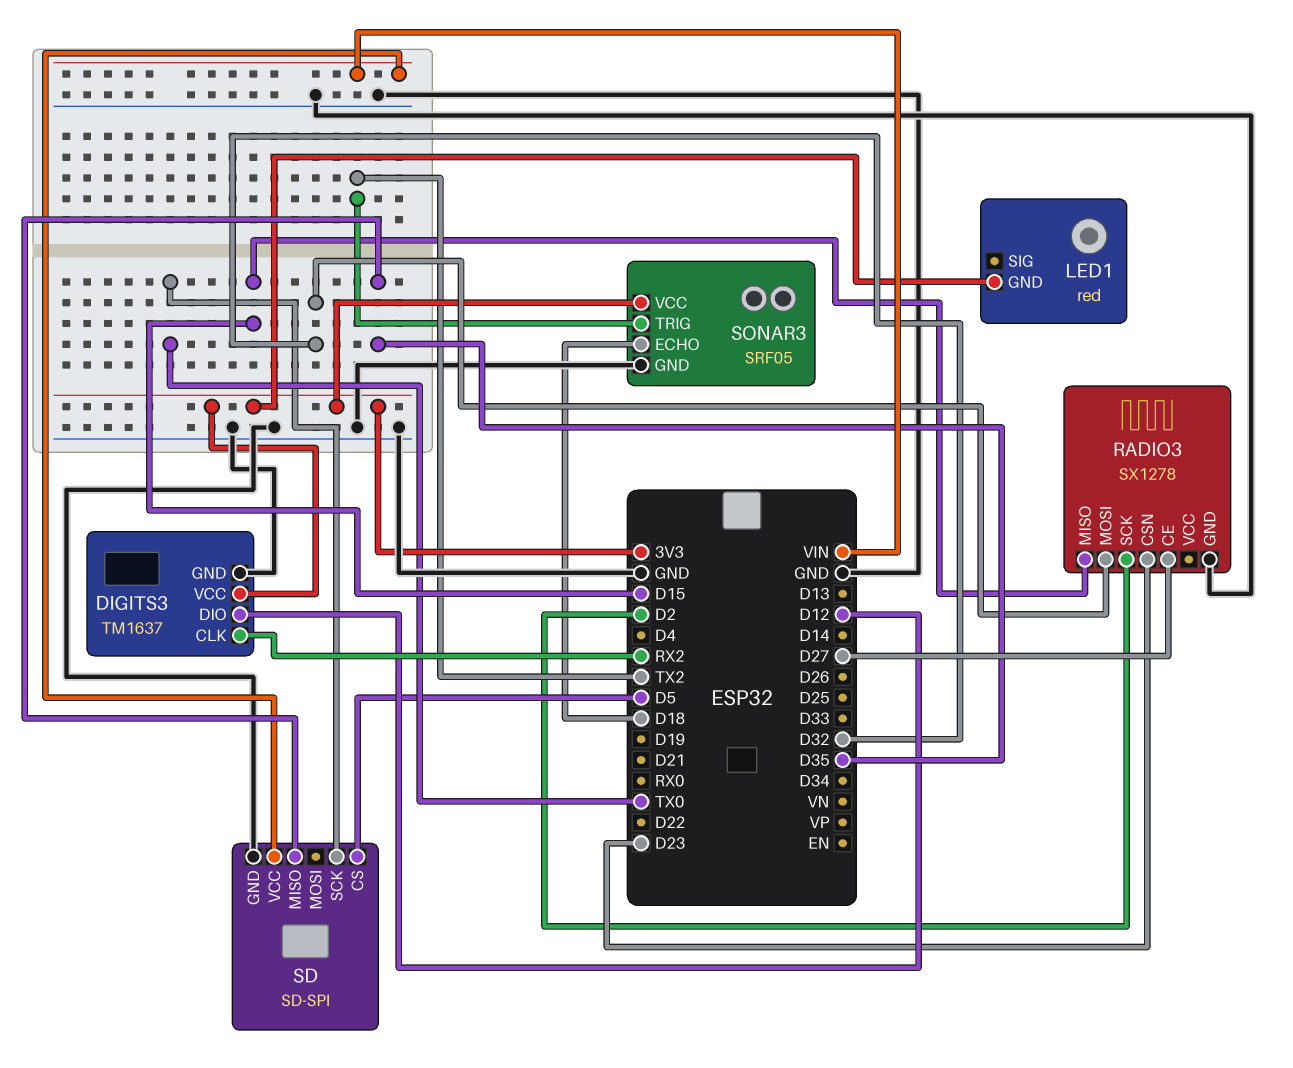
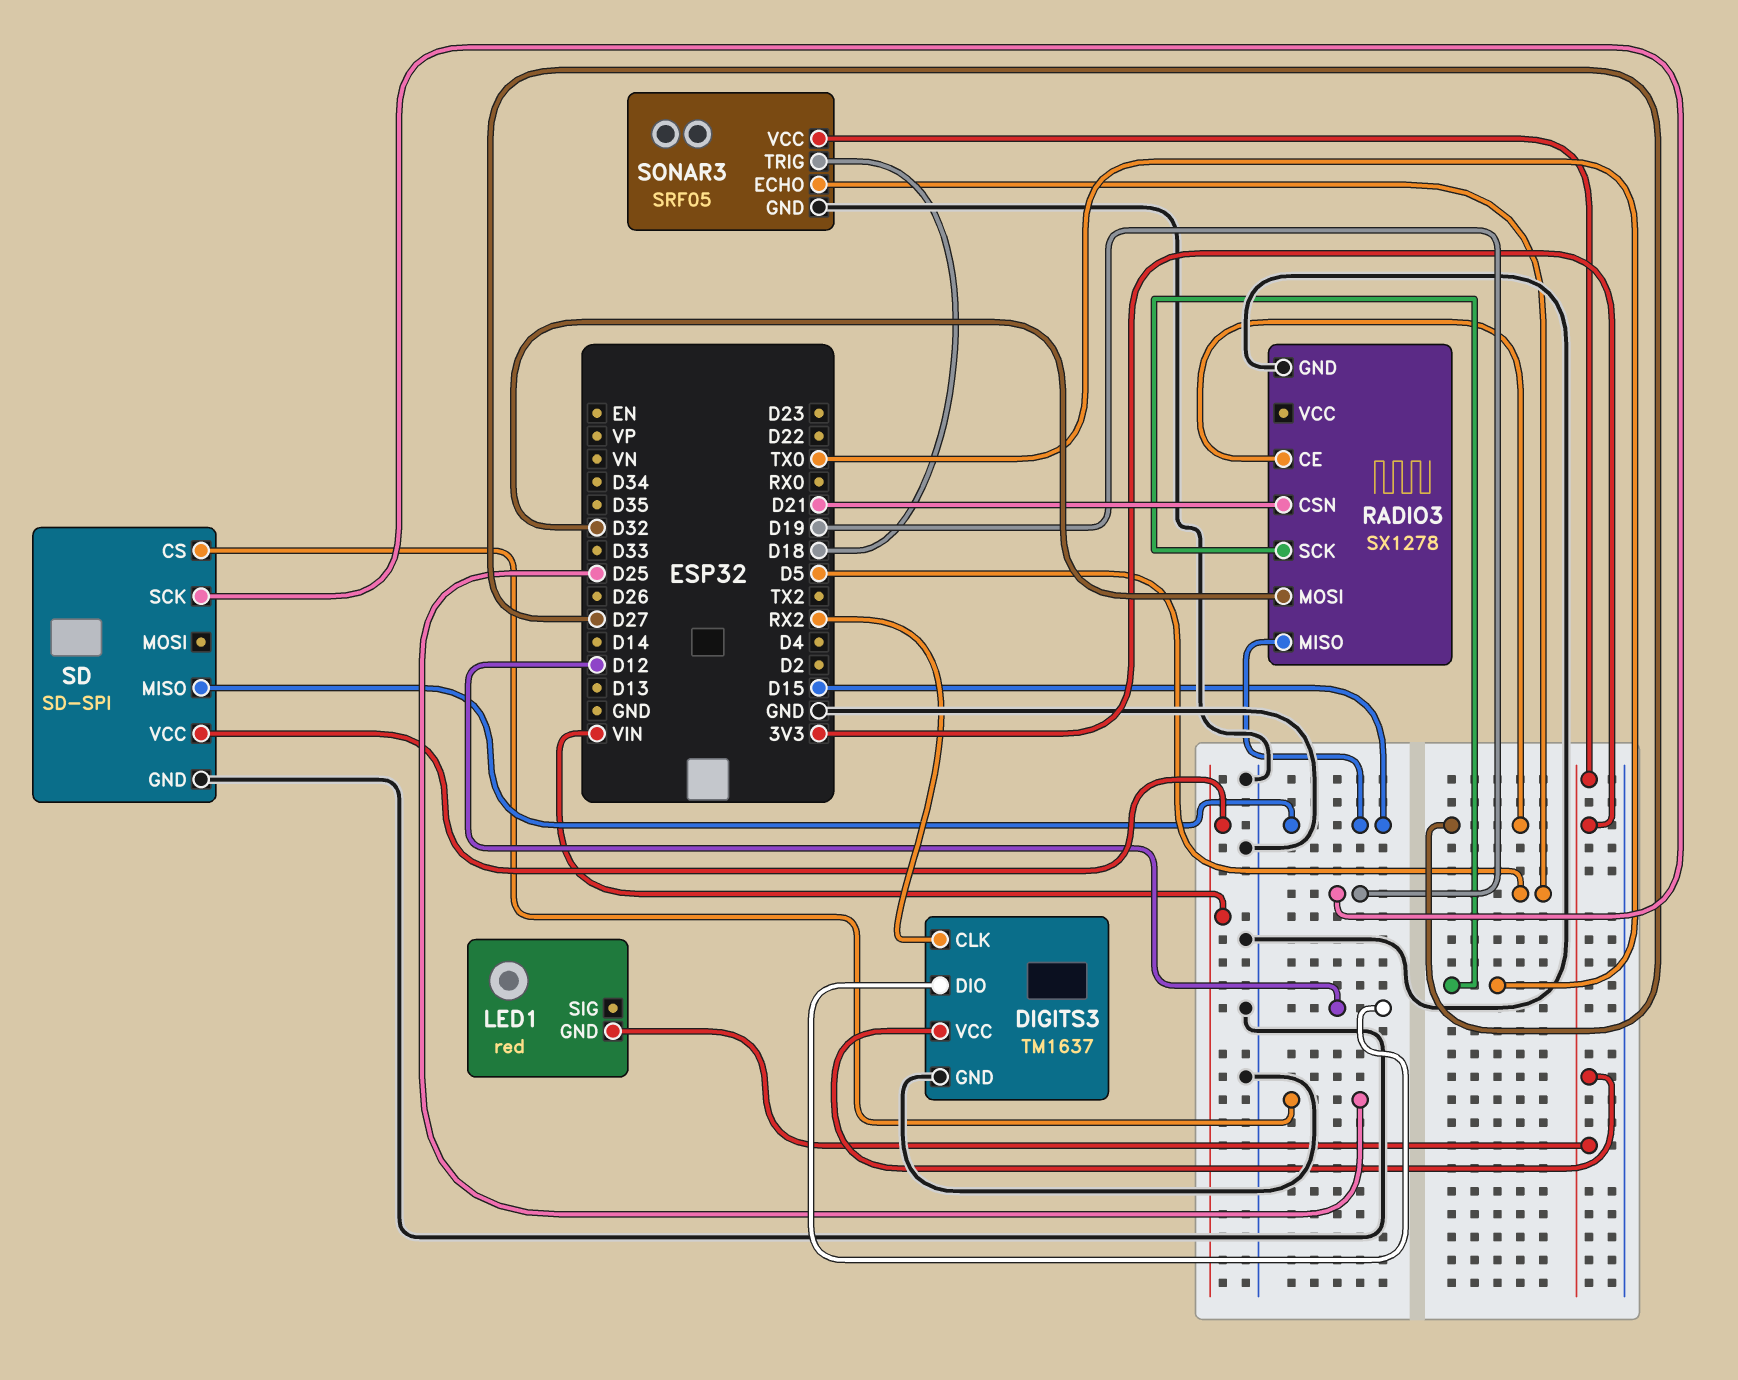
RADIO3 pin CSN: D23 -> D21
RADIO3 pin SCK: D2 -> TX0
SD pin CS: D5 -> D25
SD pin MISO: D35 -> D15
SD pin SCK: TX0 -> D19
SONAR3 pin ECHO: D18 -> D5
SONAR3 pin TRIG: TX2 -> D18

